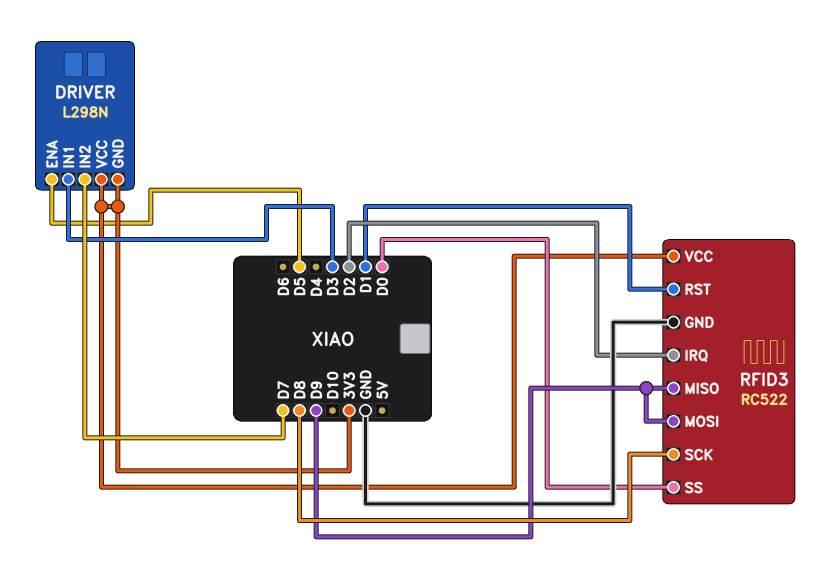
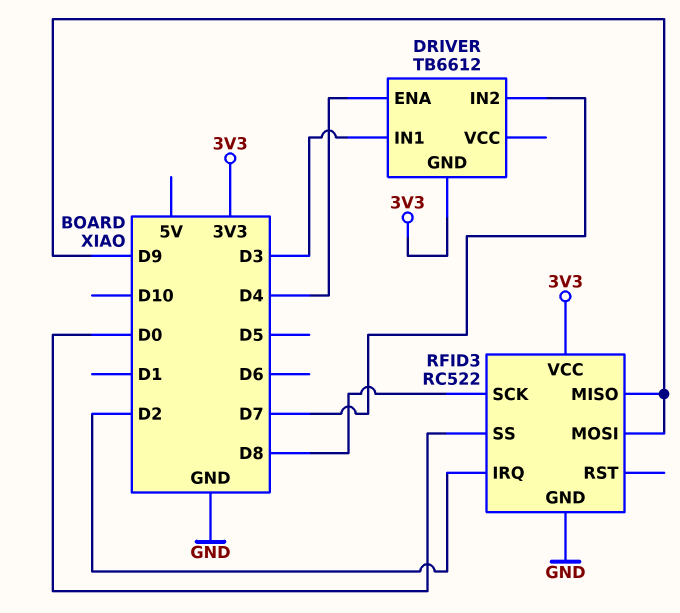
DRIVER: L298N -> TB6612
DRIVER pin ENA: D5 -> D4
DRIVER pin VCC: 3V3 -> none
RFID3 pin RST: D1 -> none

